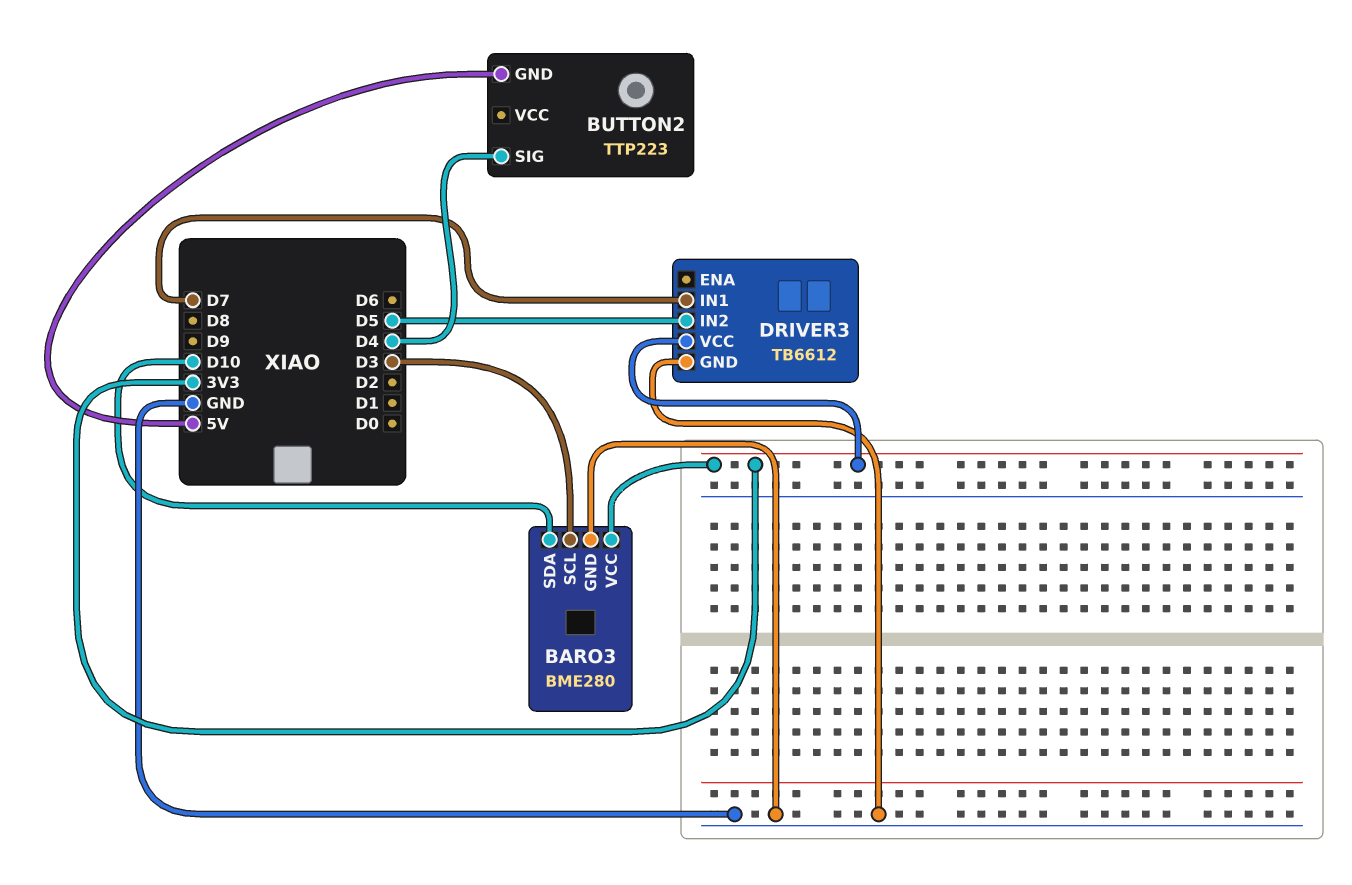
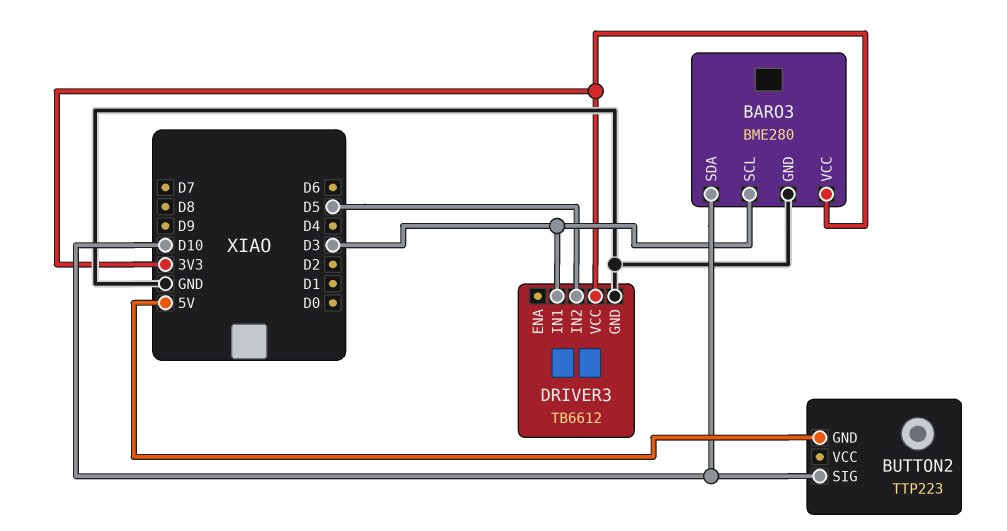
BUTTON2 pin SIG: D4 -> D10
DRIVER3 pin IN1: D7 -> D3

